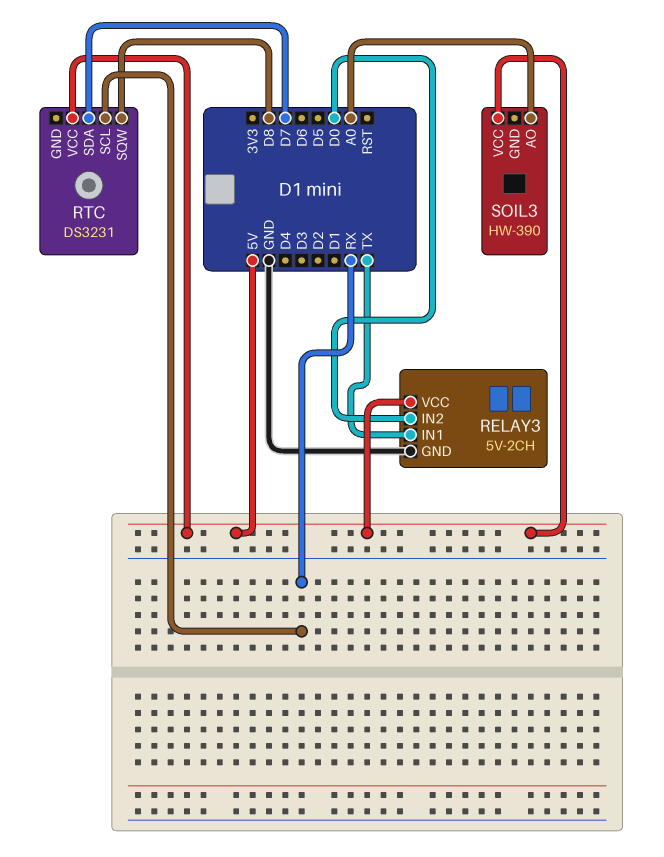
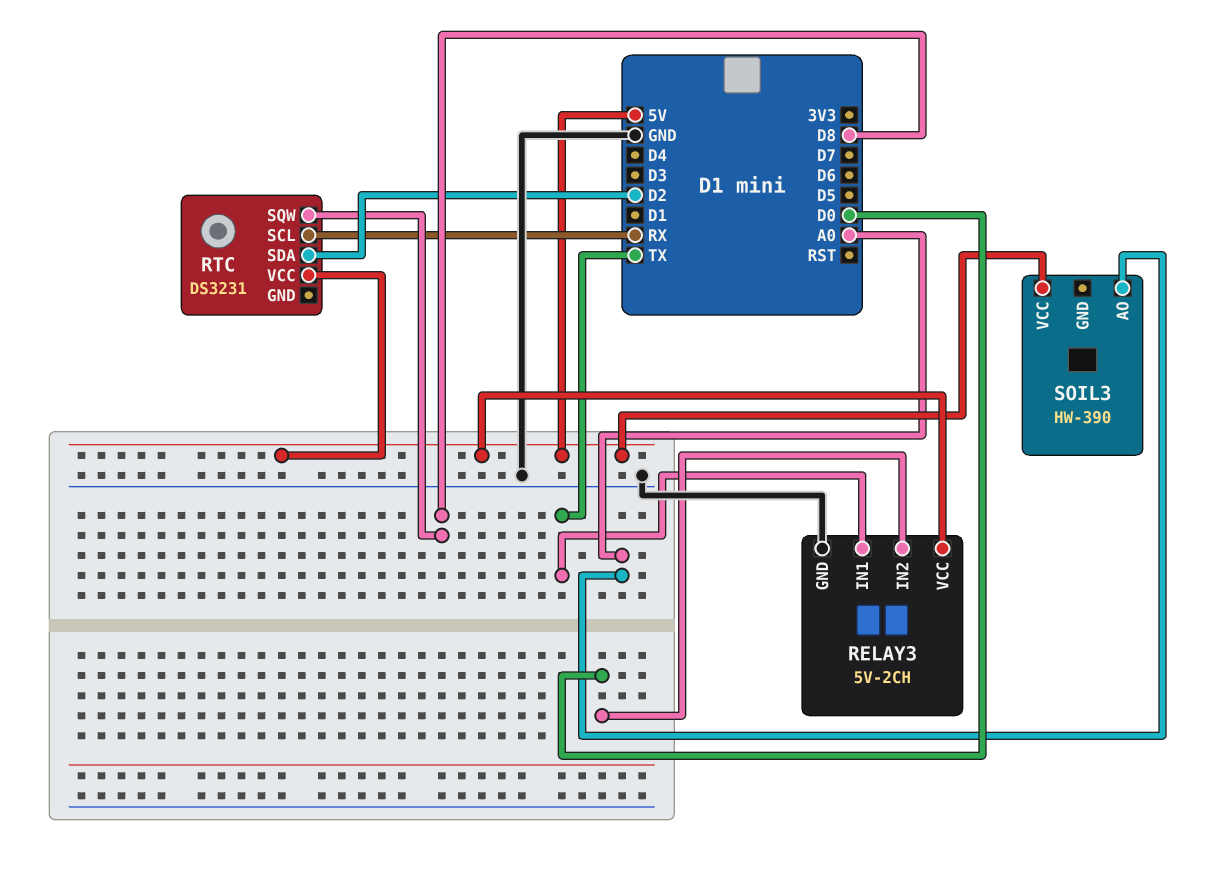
RTC pin SDA: D7 -> D2

